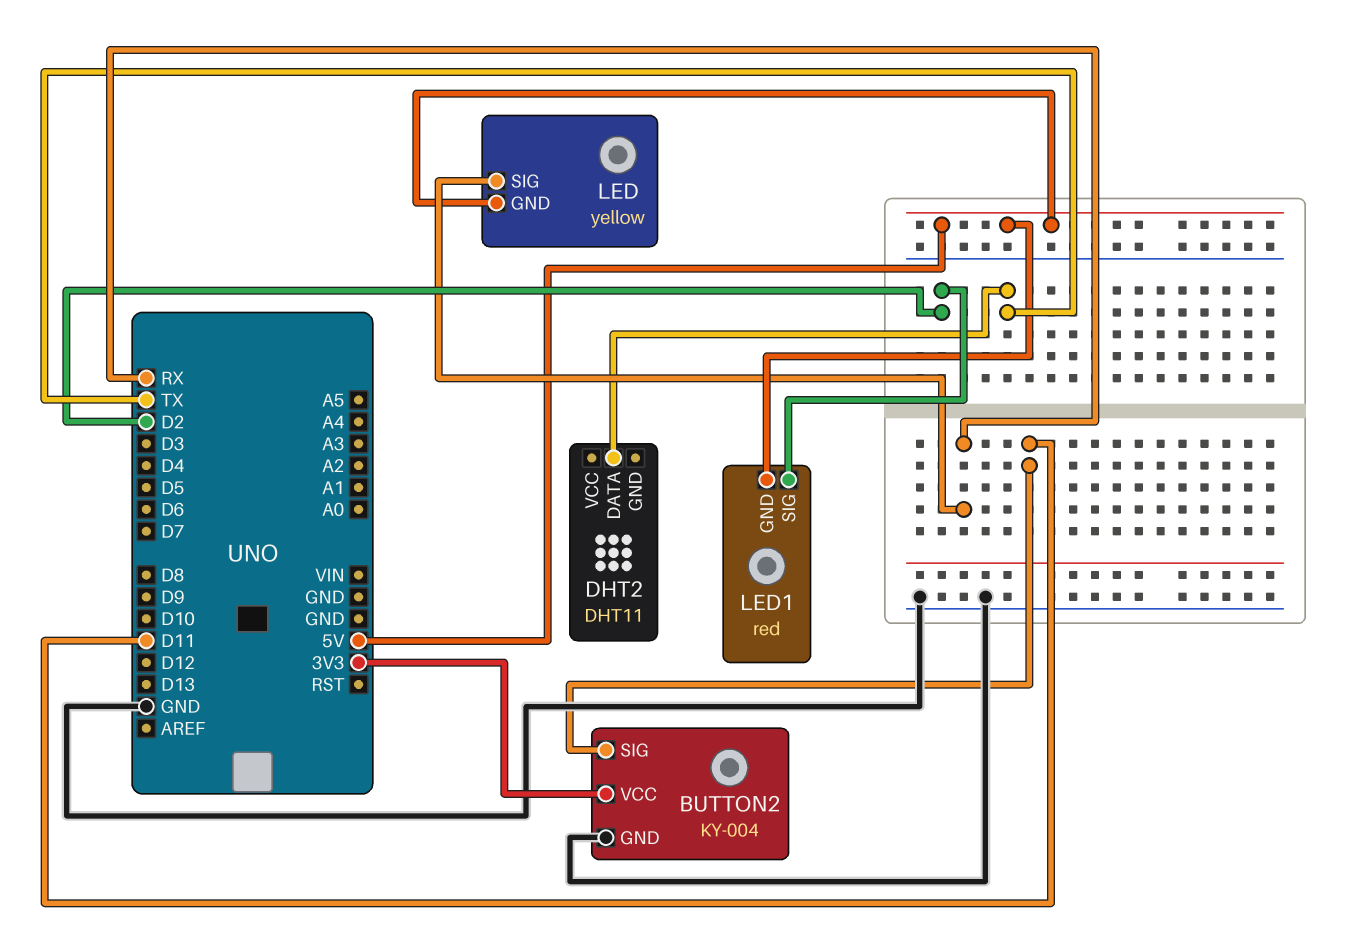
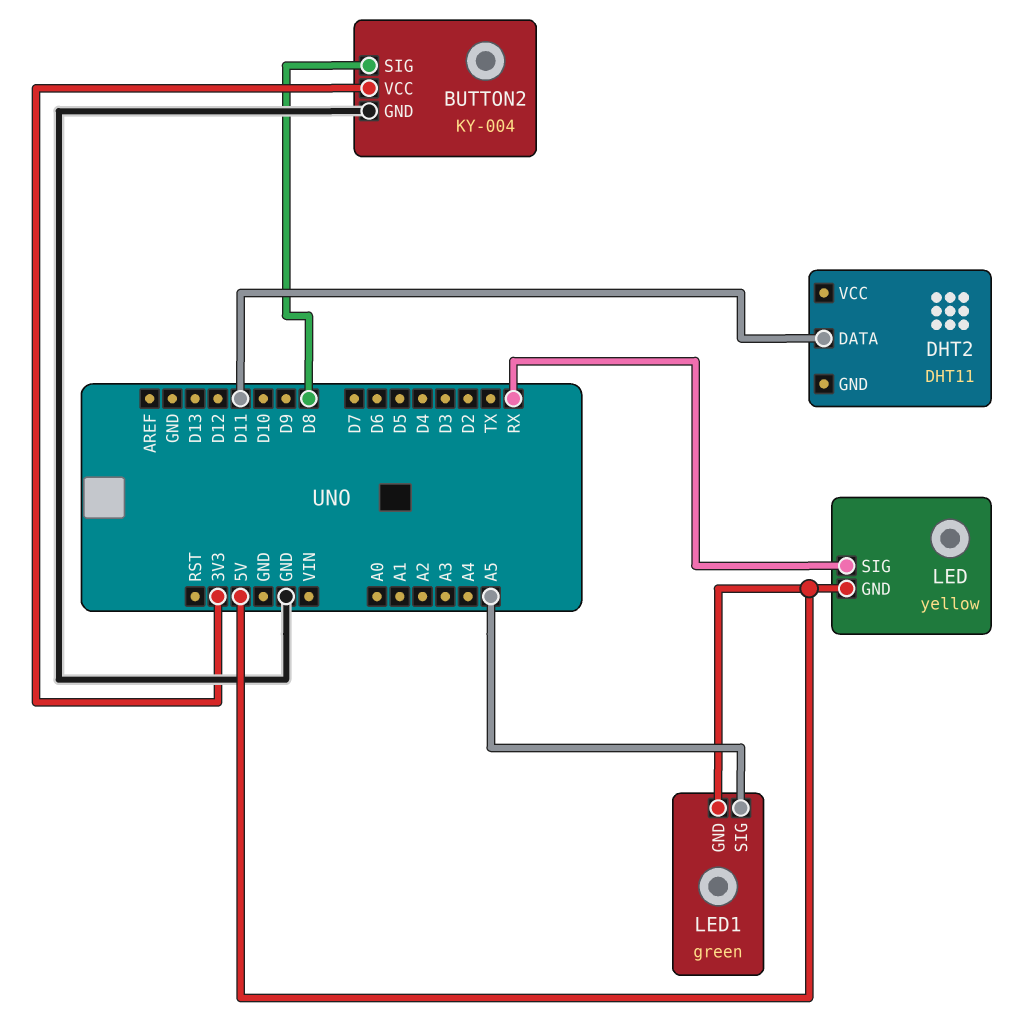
BUTTON2 pin SIG: D11 -> D8
DHT2 pin DATA: TX -> D11
LED1: red -> green
LED1 pin SIG: D2 -> A5

